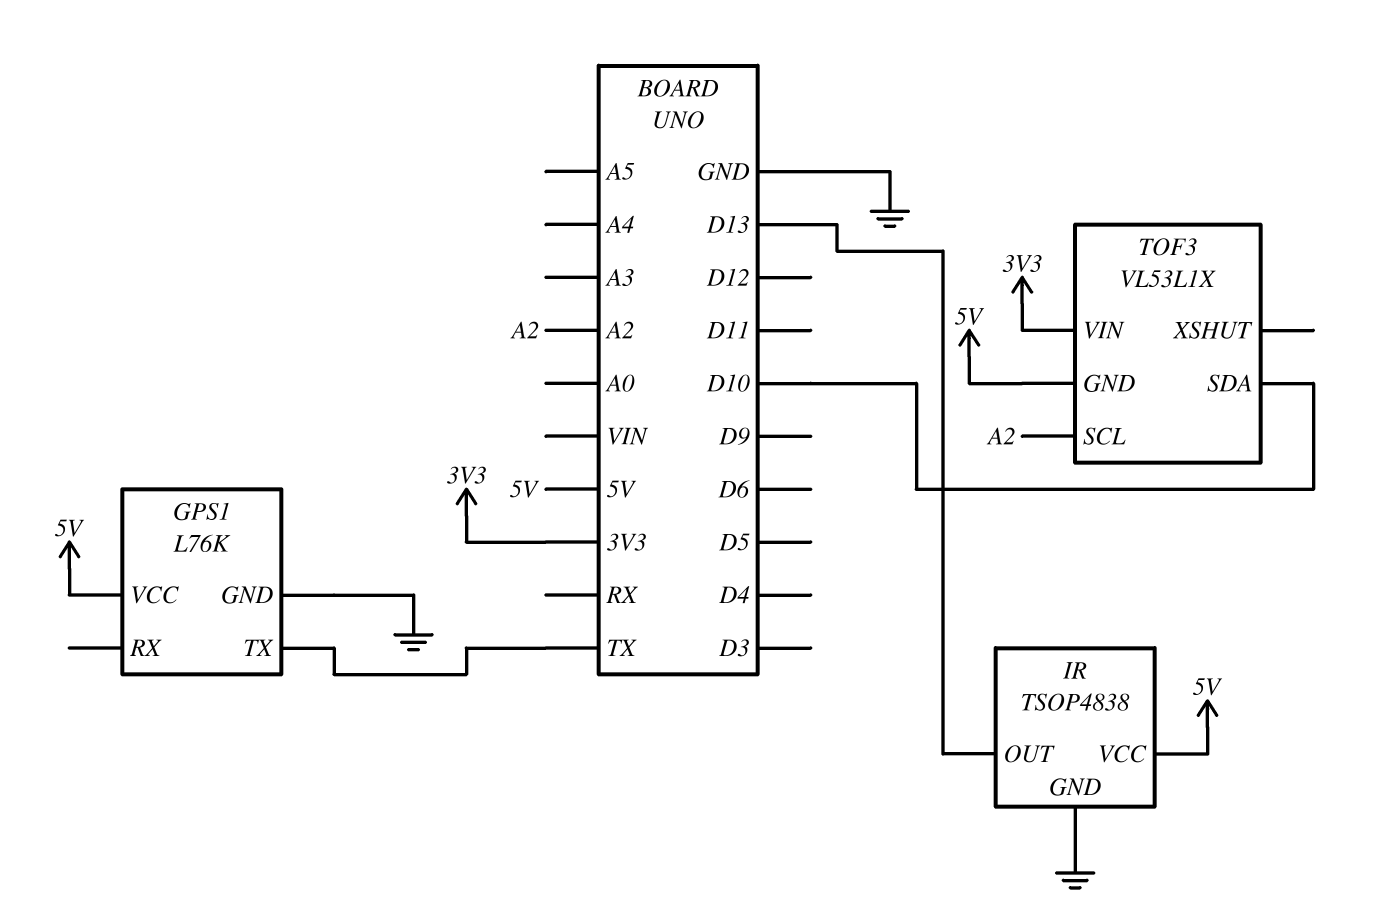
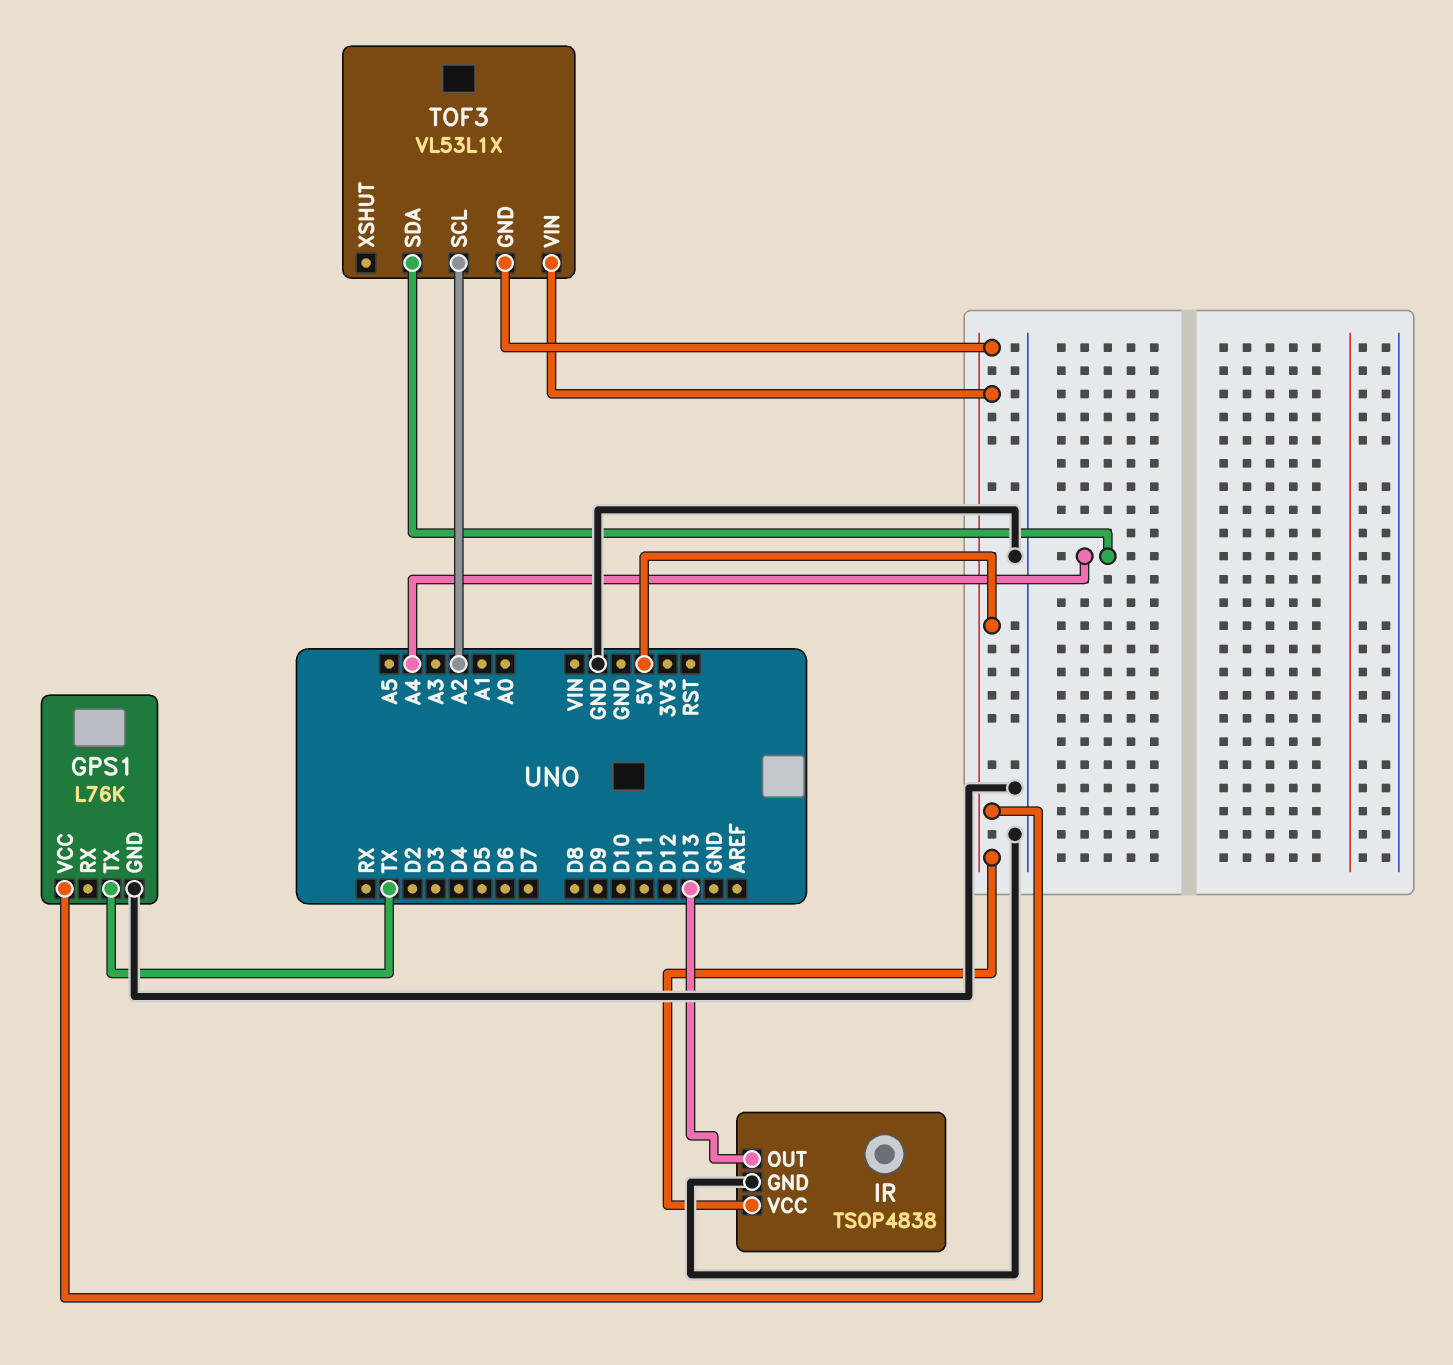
TOF3 pin SDA: D10 -> A4
TOF3 pin VIN: 3V3 -> 5V

